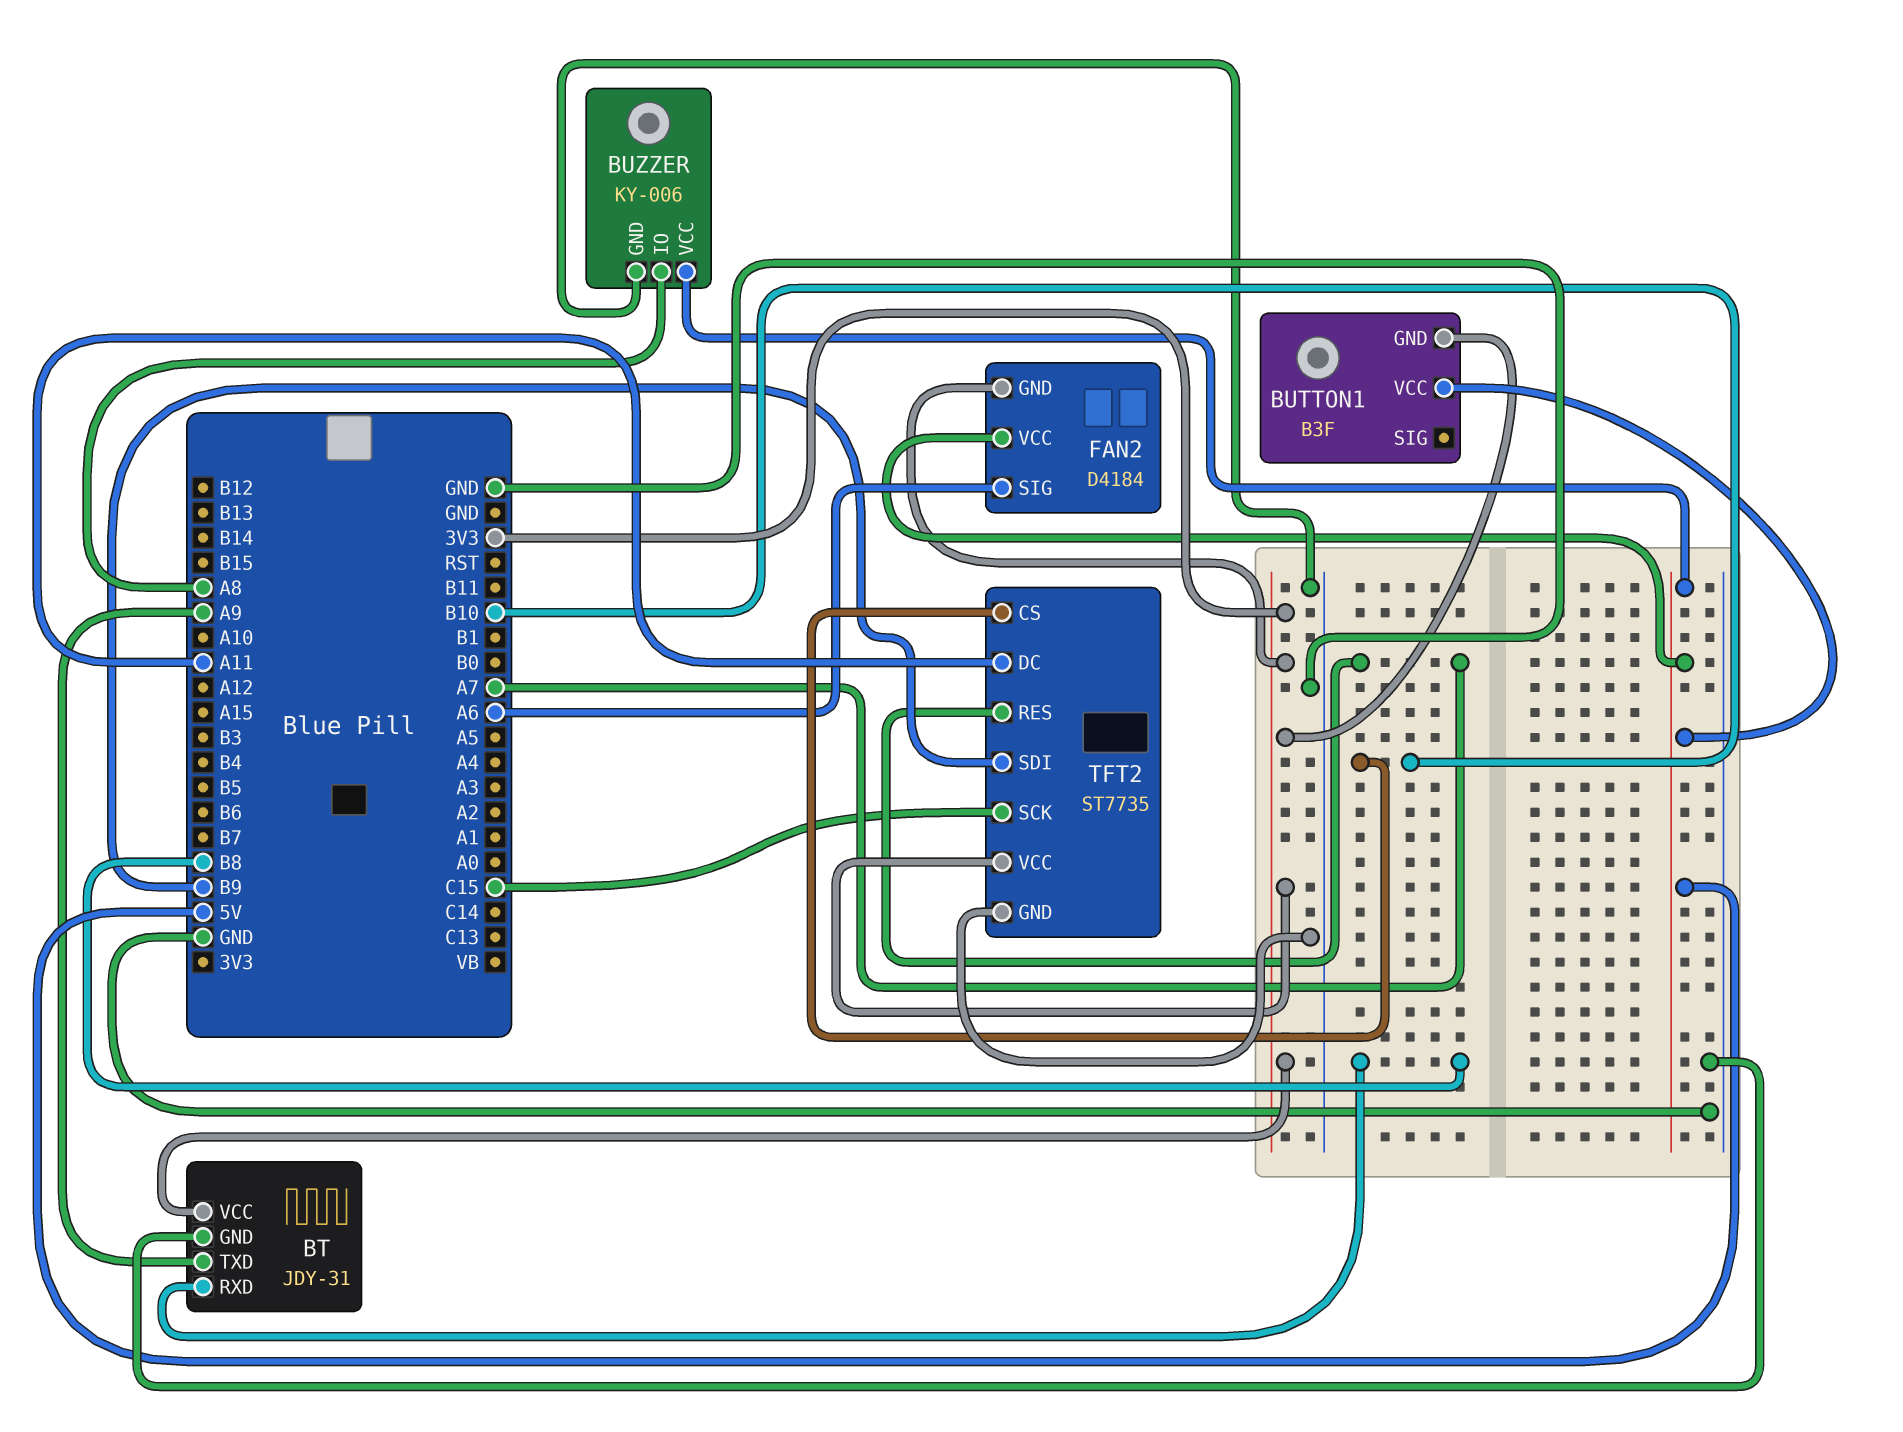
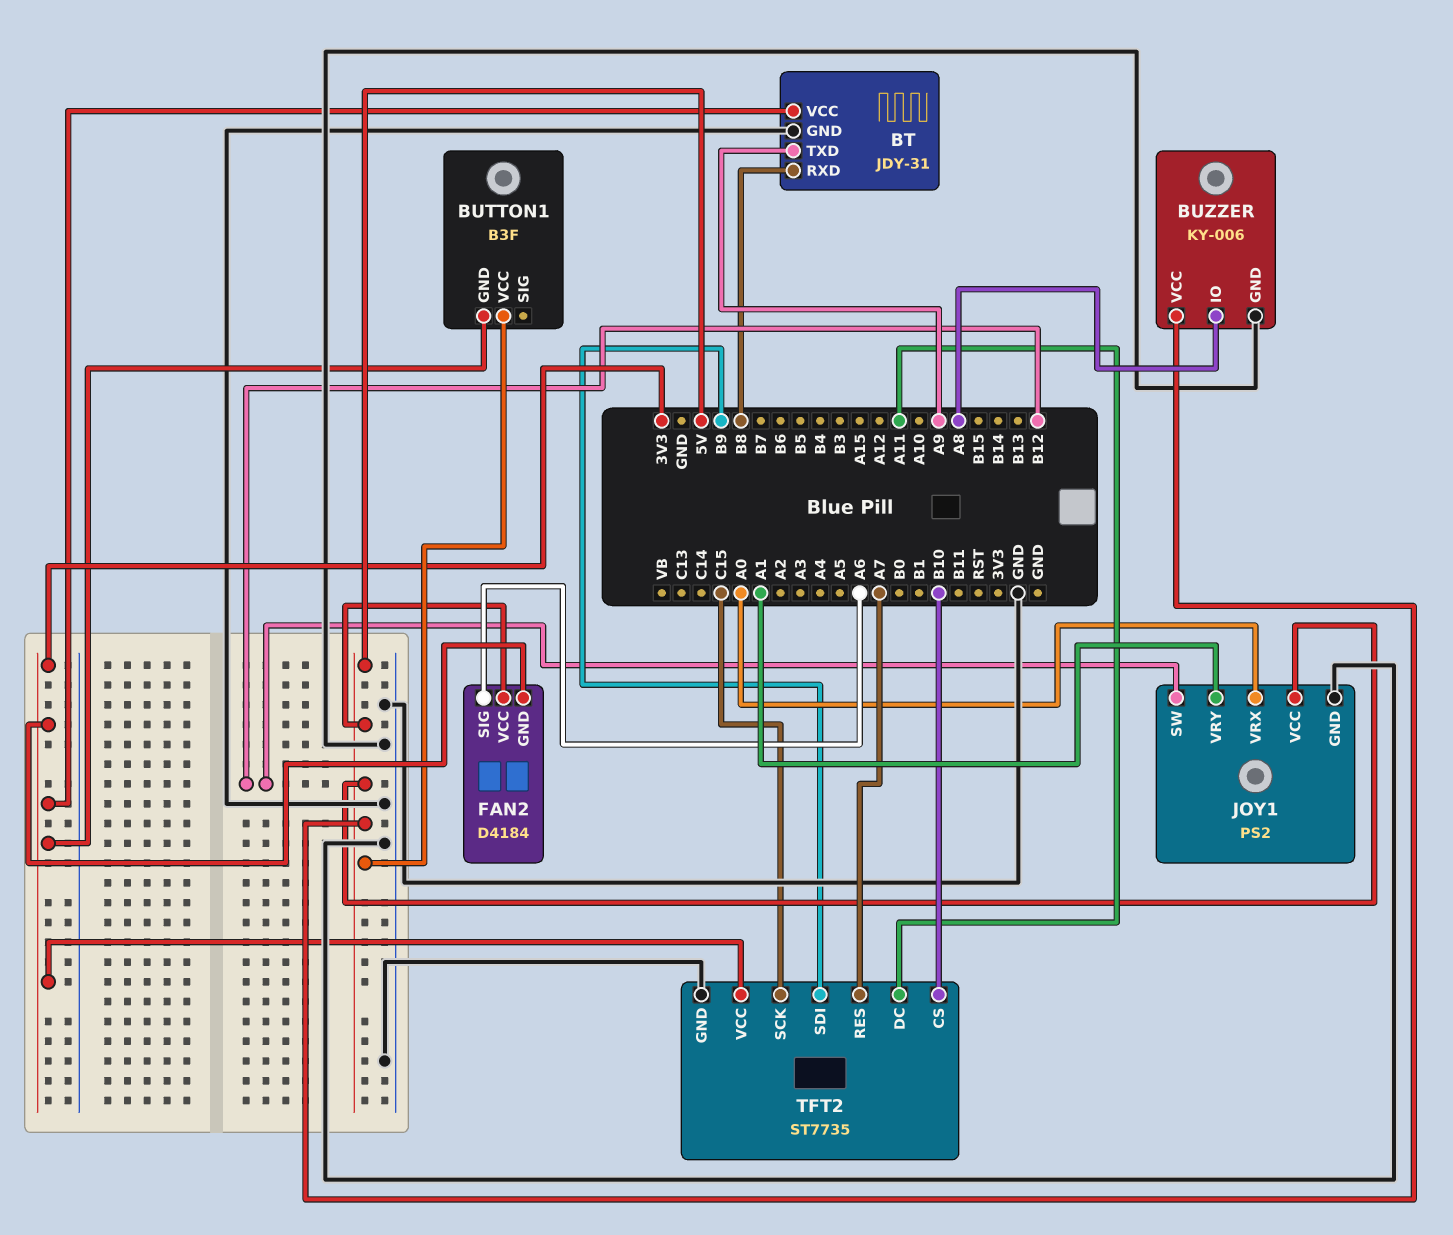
JOY1: none -> PS2
JOY1 pin GND: none -> GND
JOY1 pin SW: none -> B12
JOY1 pin VCC: none -> 5V
JOY1 pin VRX: none -> A0
JOY1 pin VRY: none -> A1

